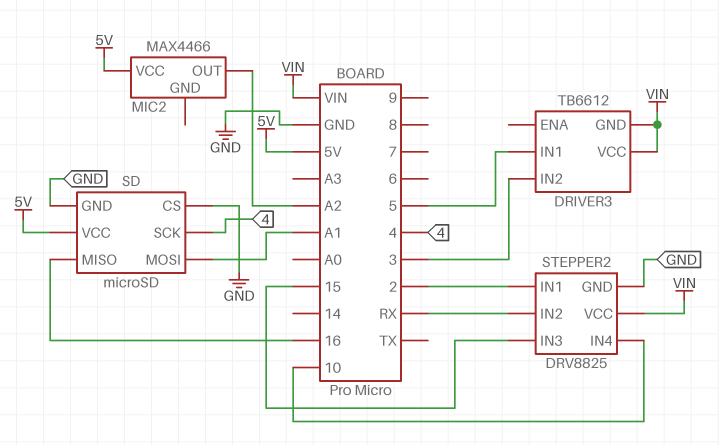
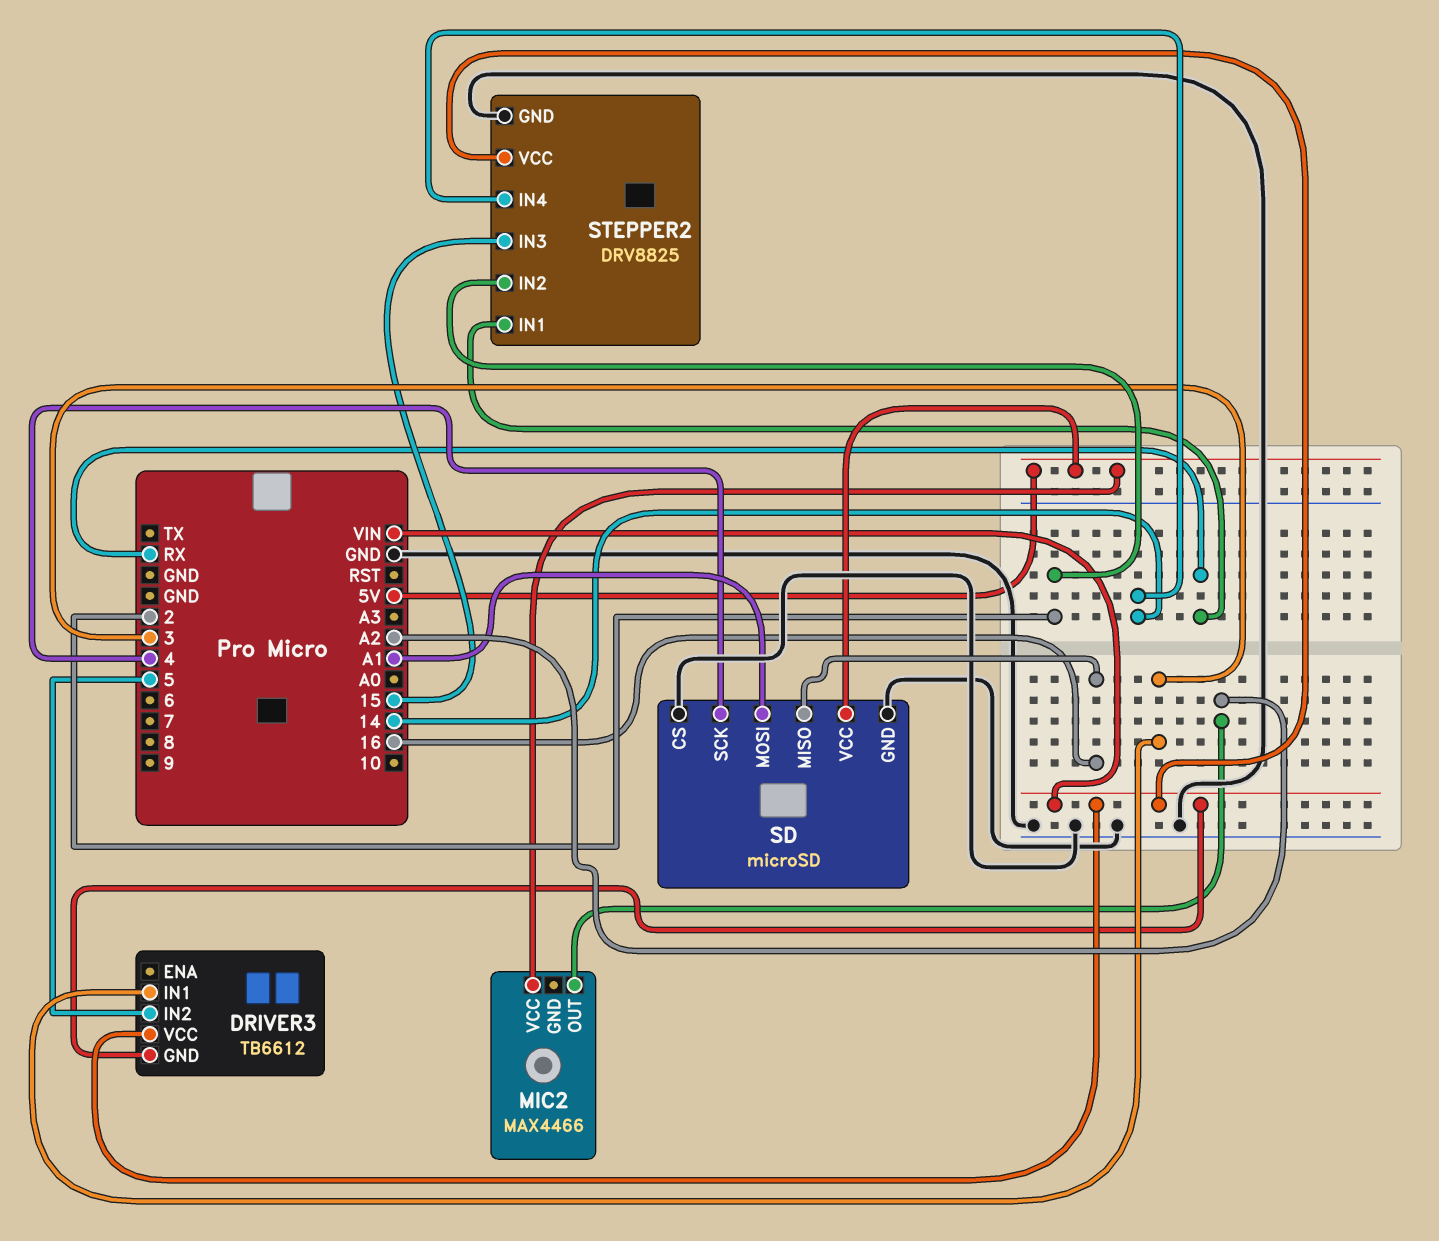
DRIVER3 pin IN1: 5 -> 3
DRIVER3 pin IN2: 3 -> 5
STEPPER2 pin IN1: 2 -> RX
STEPPER2 pin IN2: RX -> 2
STEPPER2 pin IN4: 10 -> 14

